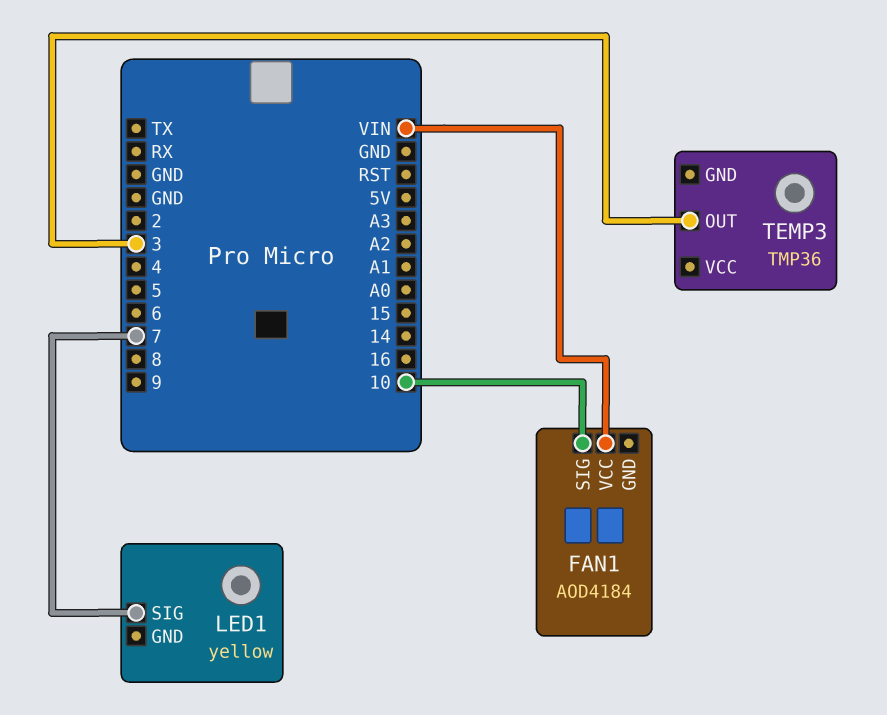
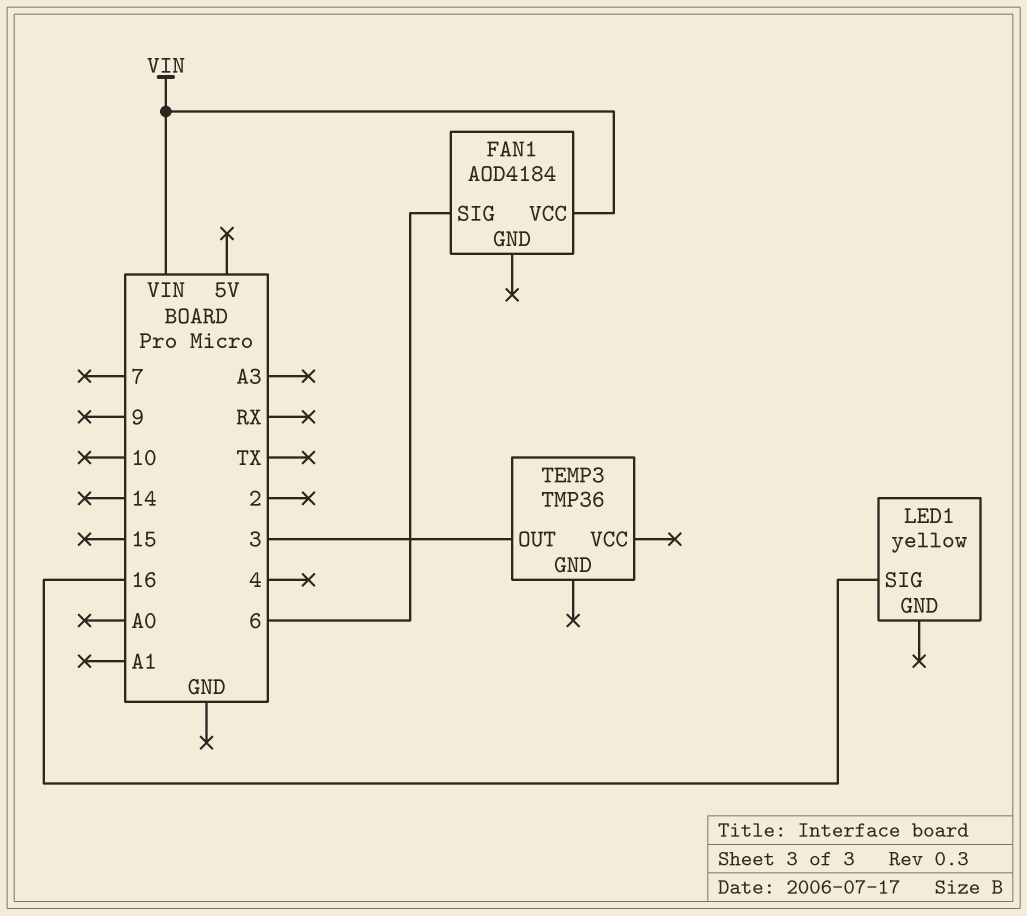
FAN1 pin SIG: 10 -> 6
LED1 pin SIG: 7 -> 16

